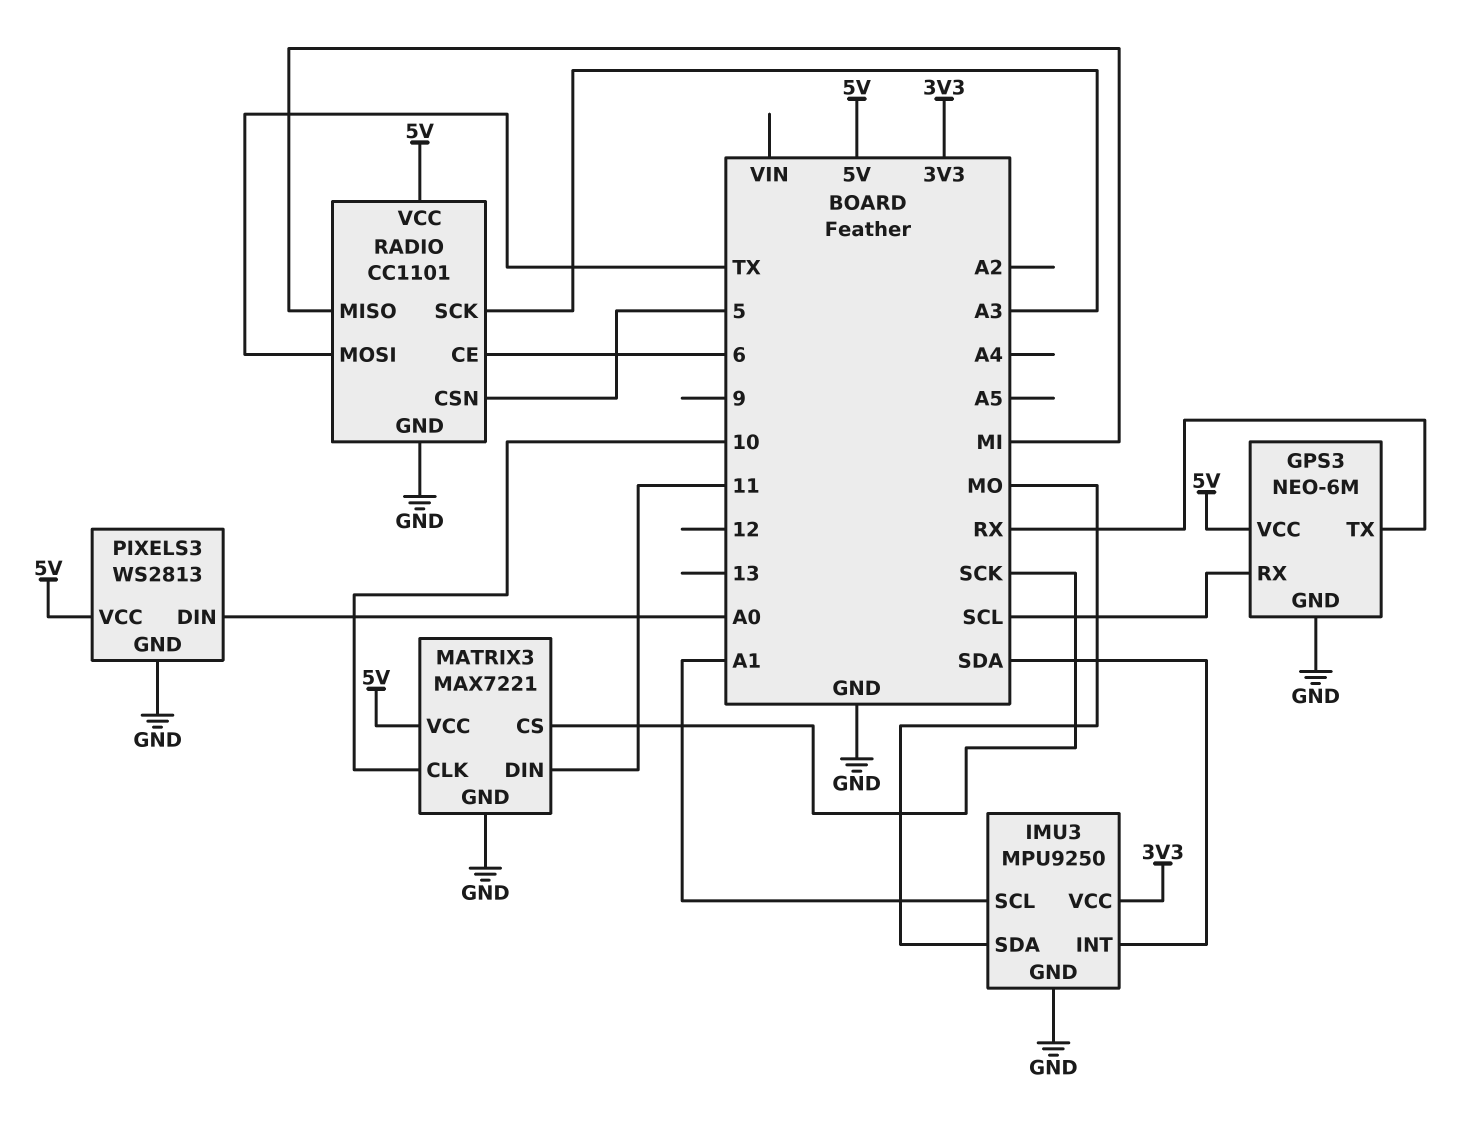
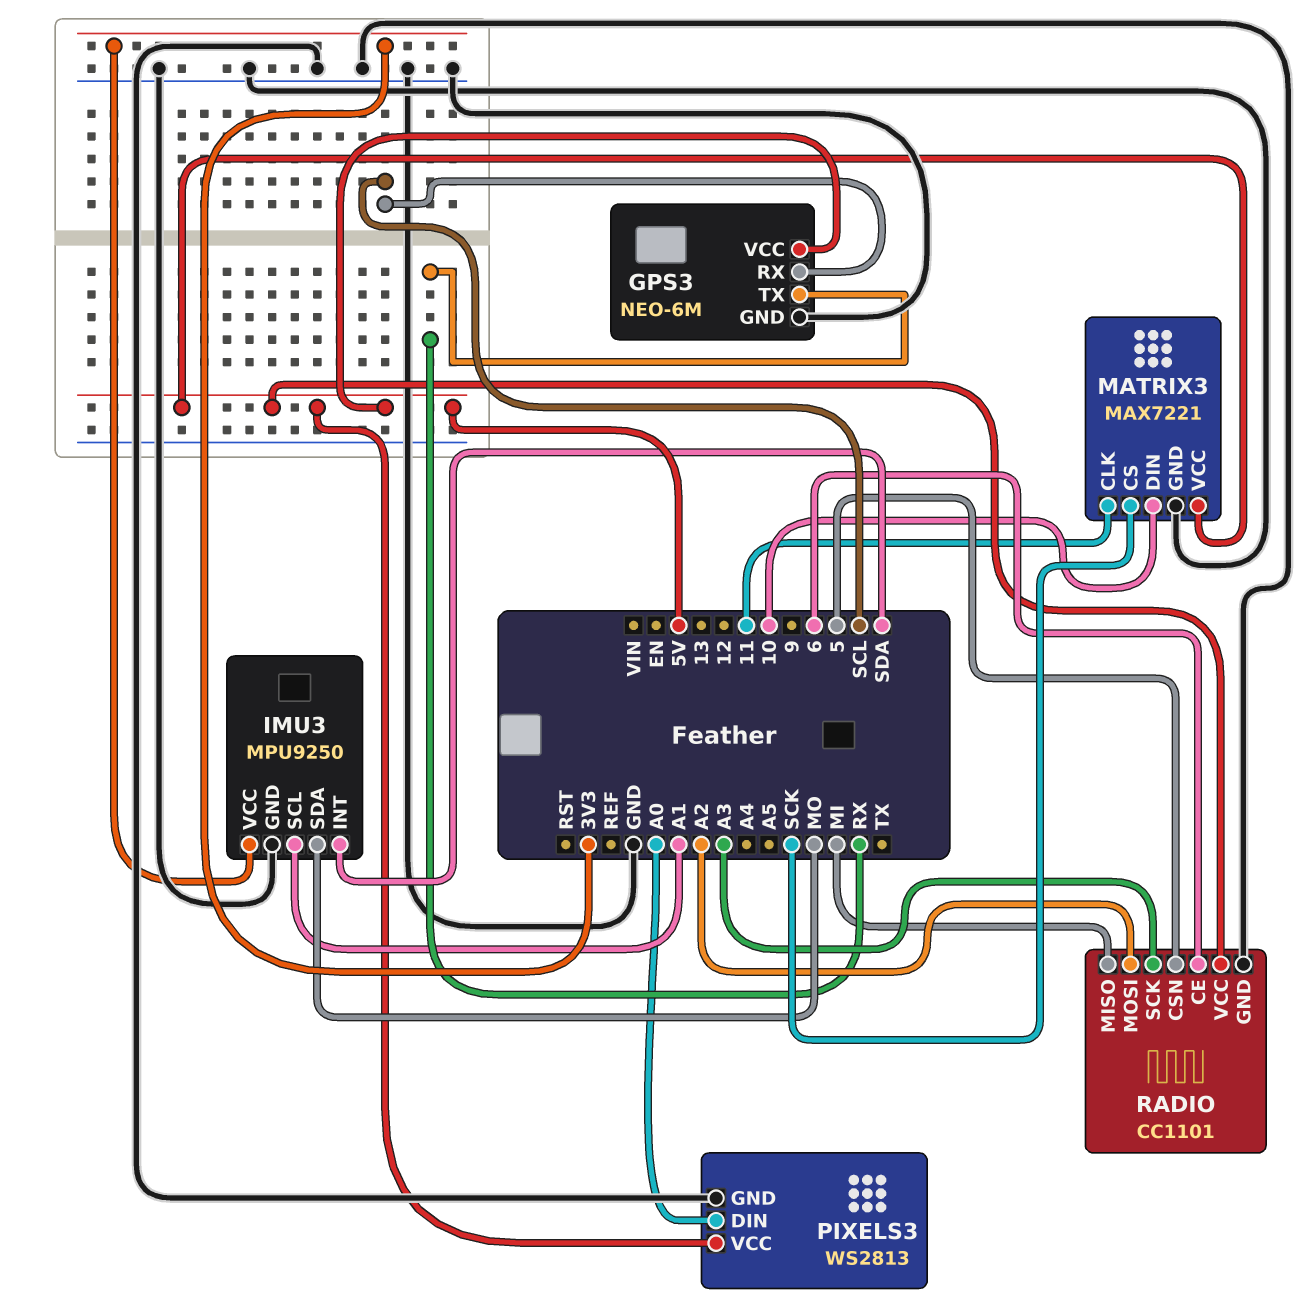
MATRIX3 pin CLK: 10 -> 11
MATRIX3 pin DIN: 11 -> 10
RADIO pin MOSI: TX -> A2

